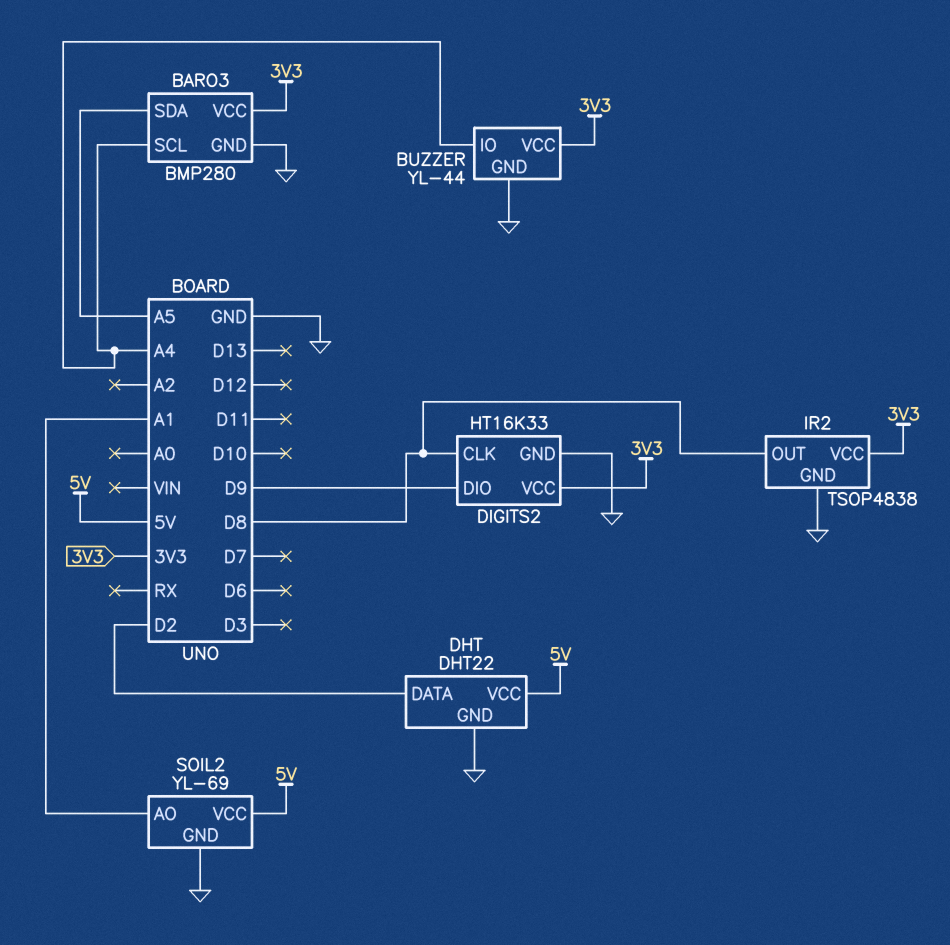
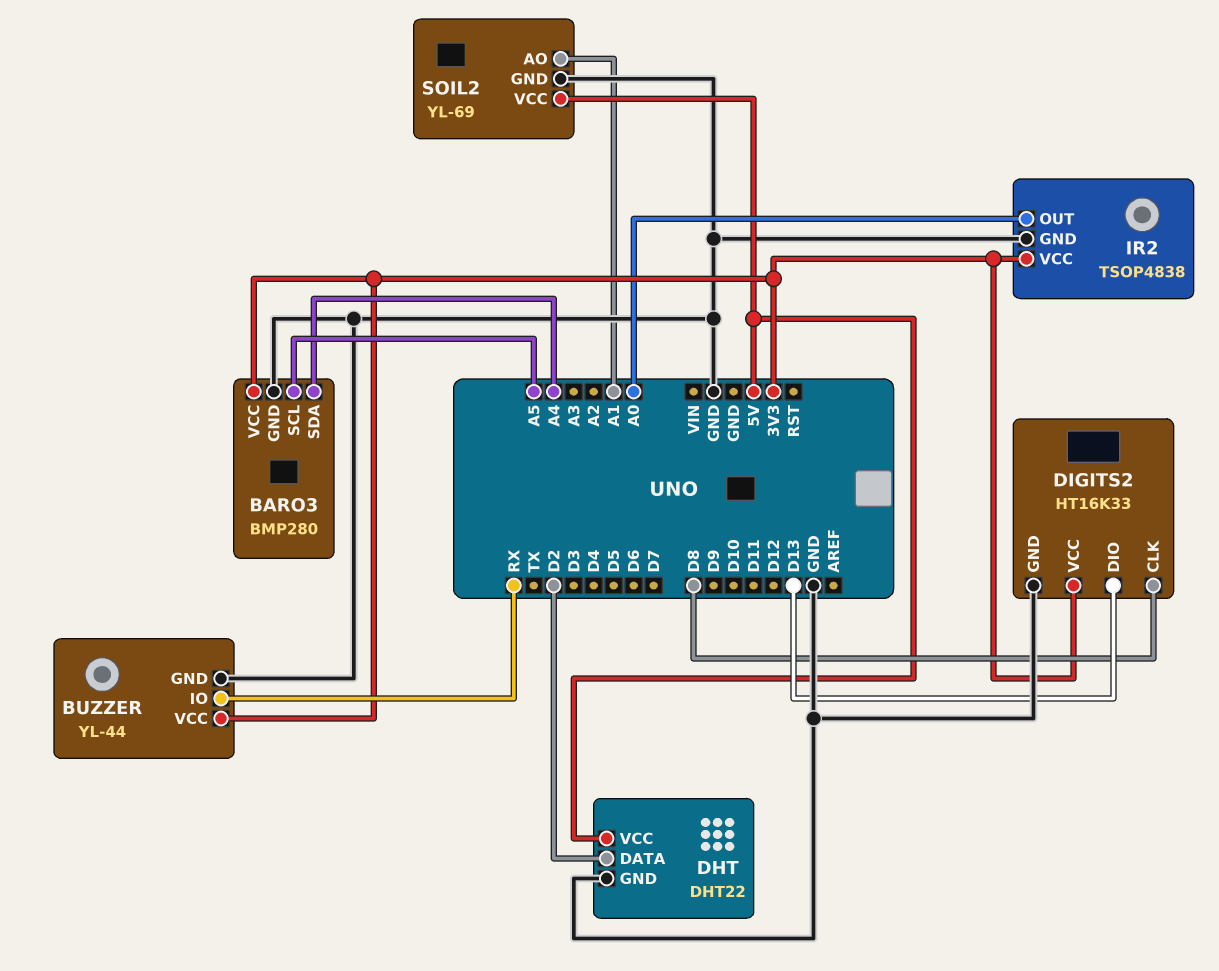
BARO3 pin SCL: A4 -> A5
BARO3 pin SDA: A5 -> A4
BUZZER pin IO: A4 -> RX
DIGITS2 pin DIO: D9 -> D13
IR2 pin OUT: D8 -> A0

